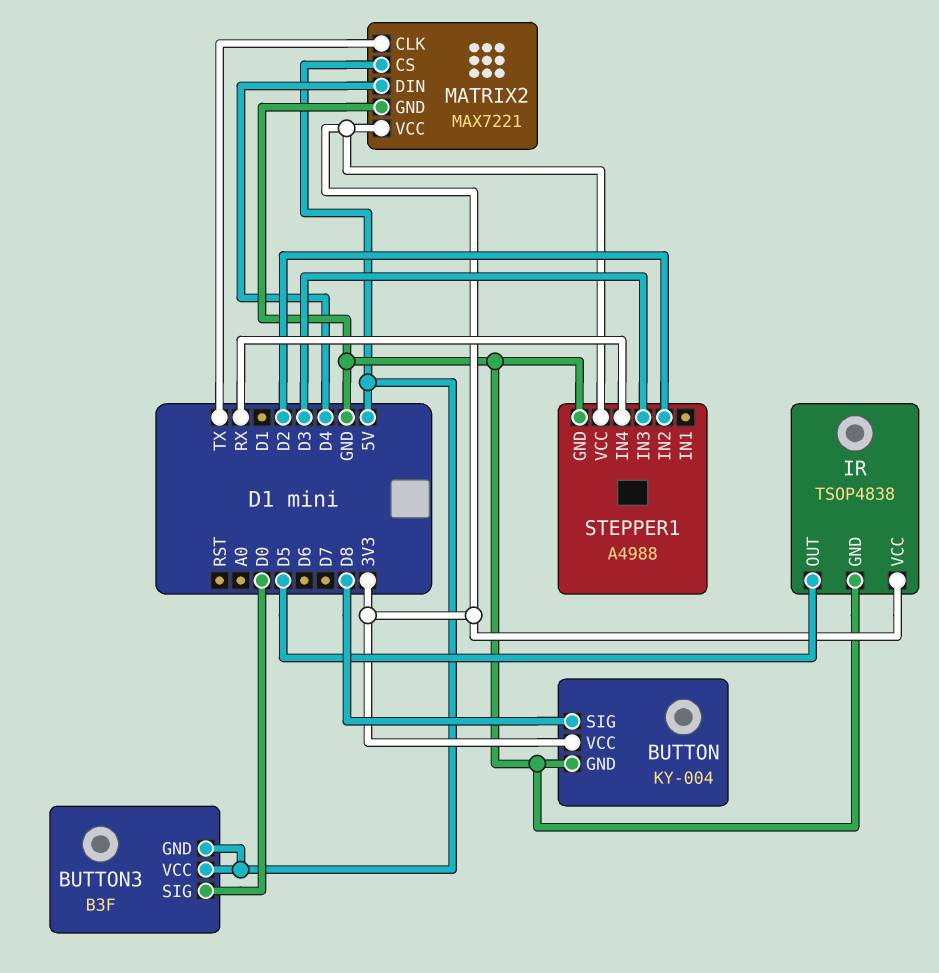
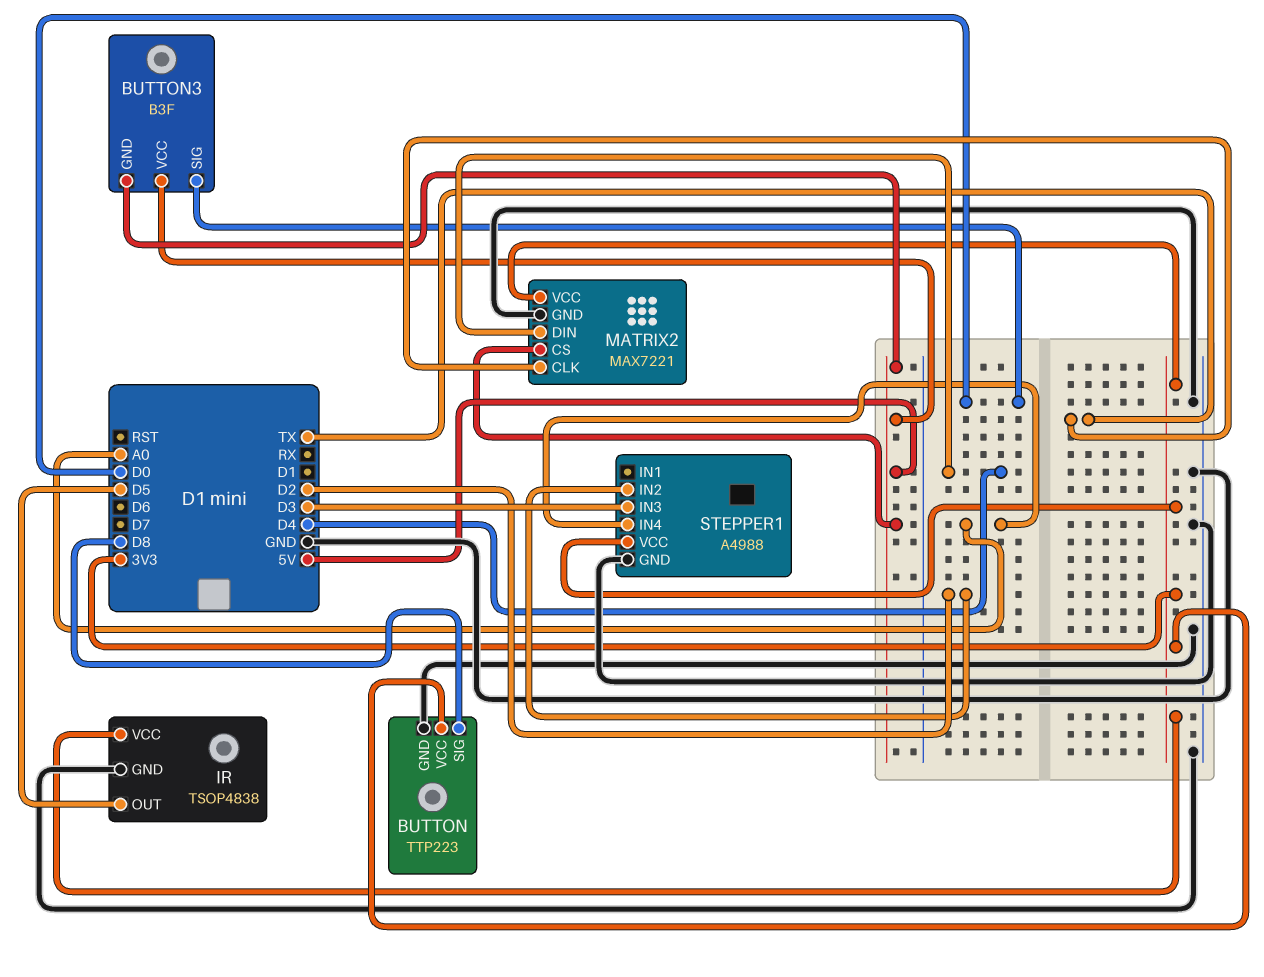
BUTTON: KY-004 -> TTP223
STEPPER1 pin IN4: RX -> A0

